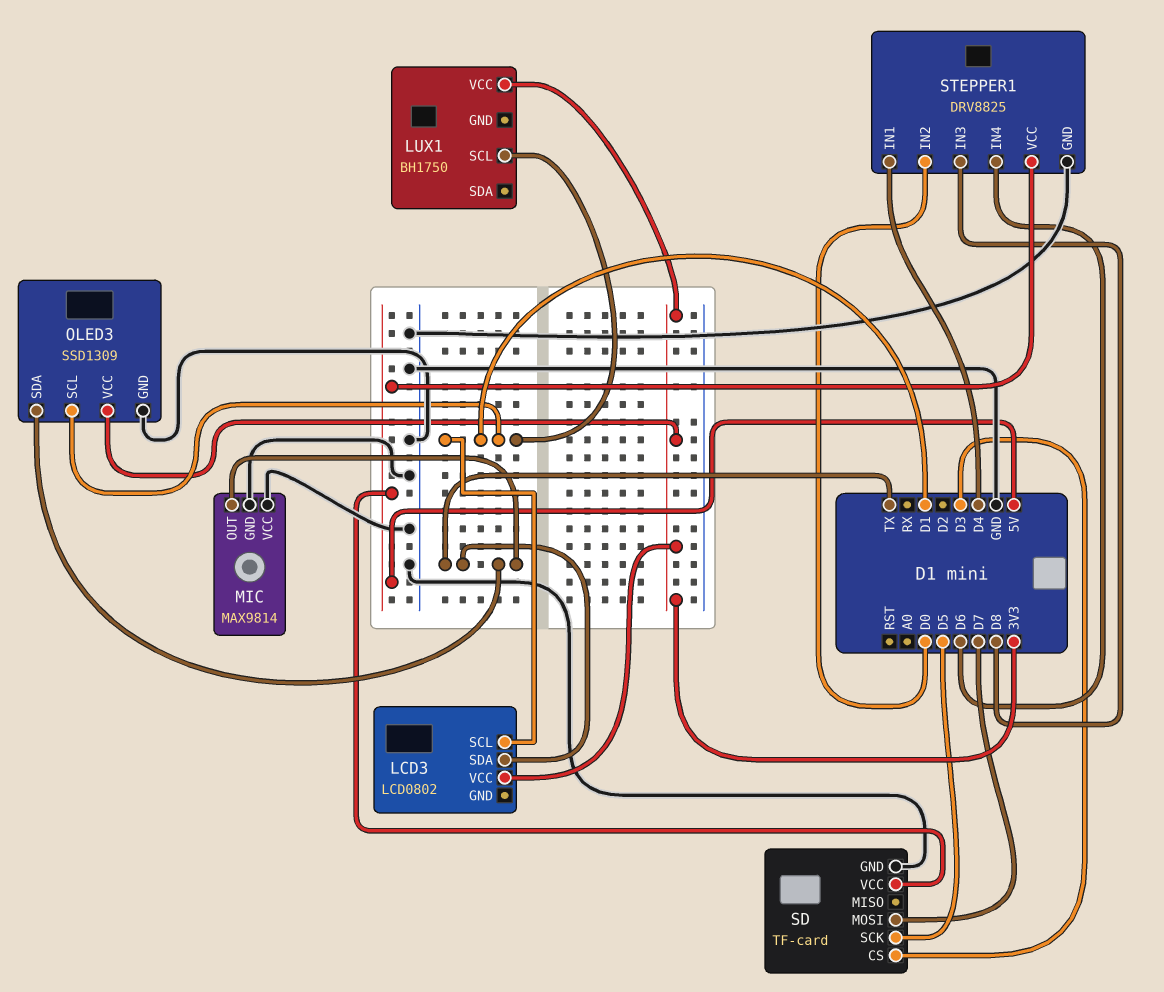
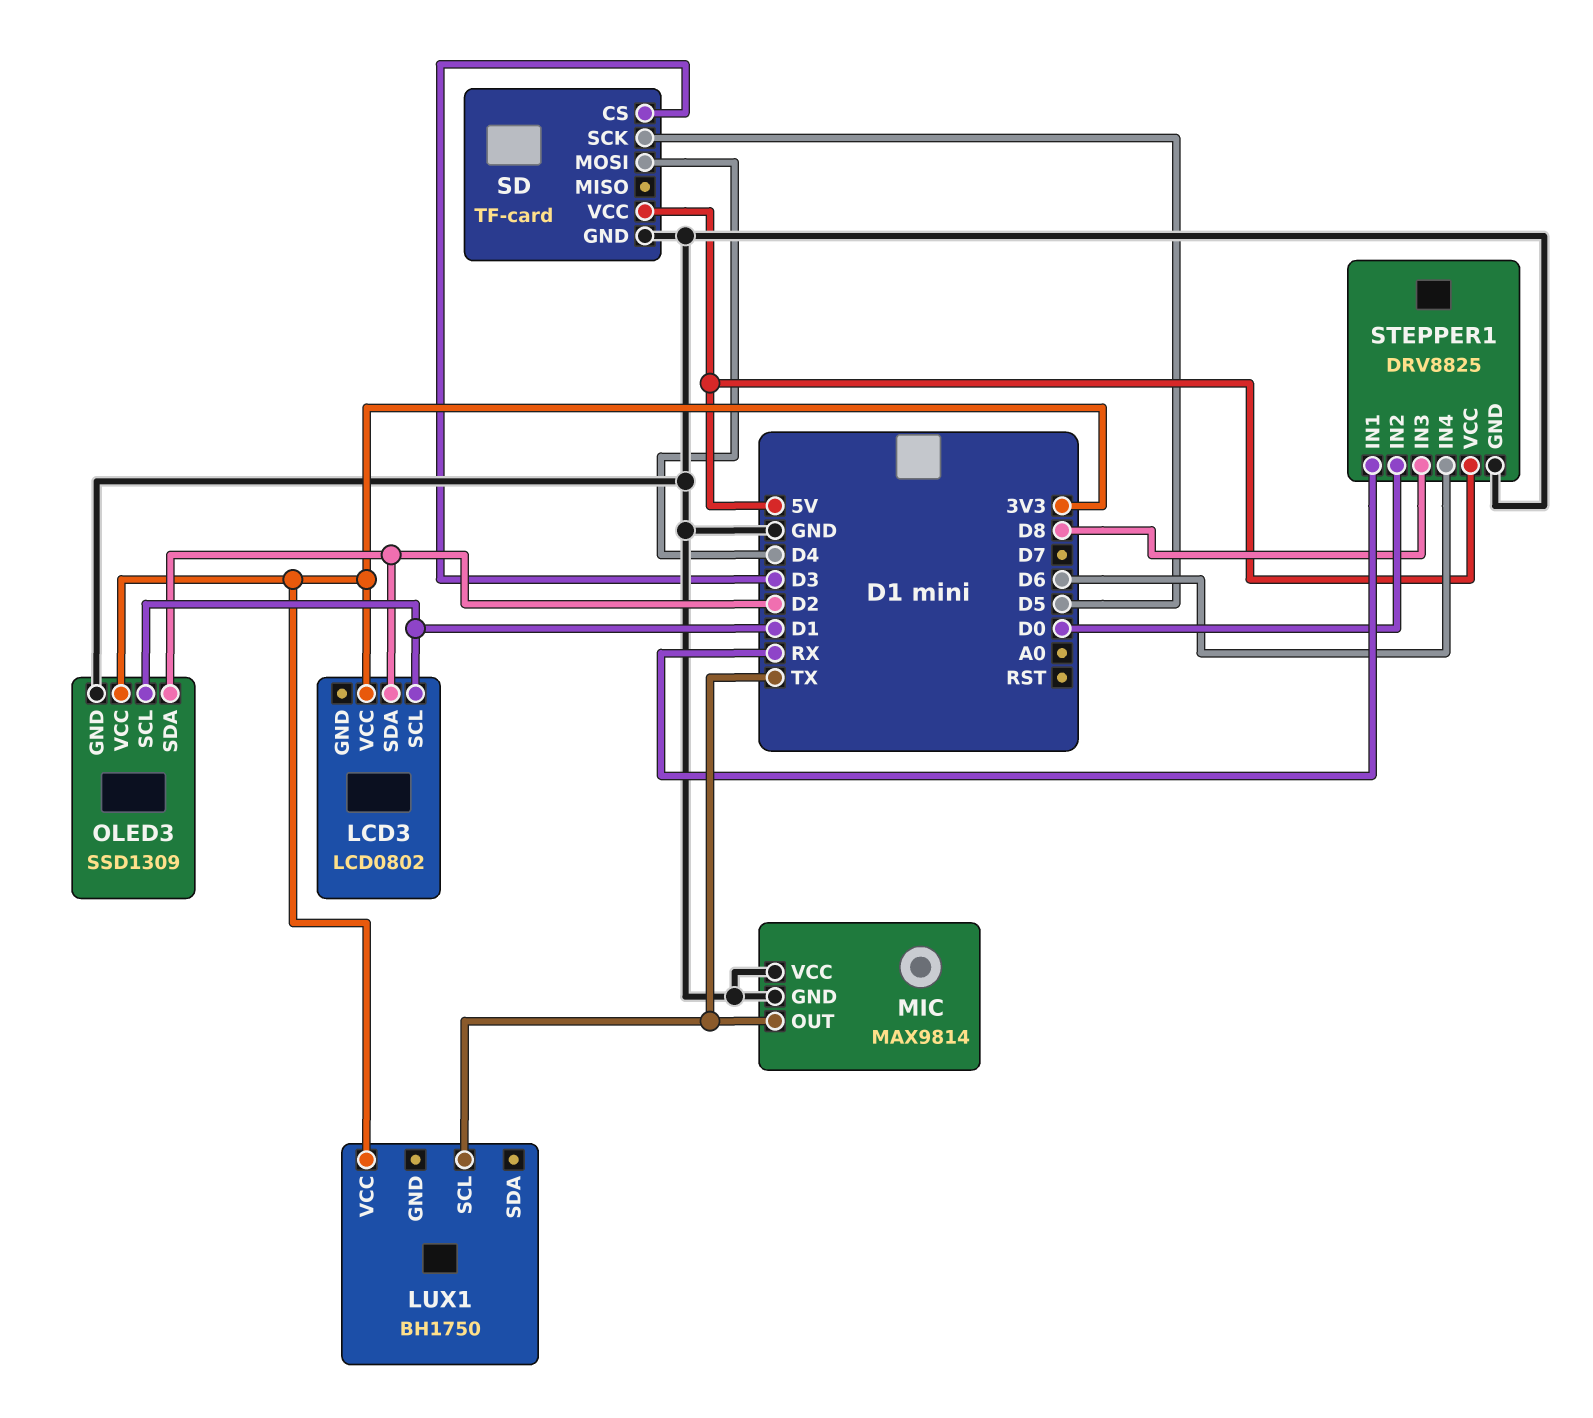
LCD3 pin SDA: TX -> D2
LUX1 pin SCL: D1 -> TX
OLED3 pin SDA: TX -> D2
SD pin MOSI: D7 -> D4
STEPPER1 pin IN1: D4 -> RX

